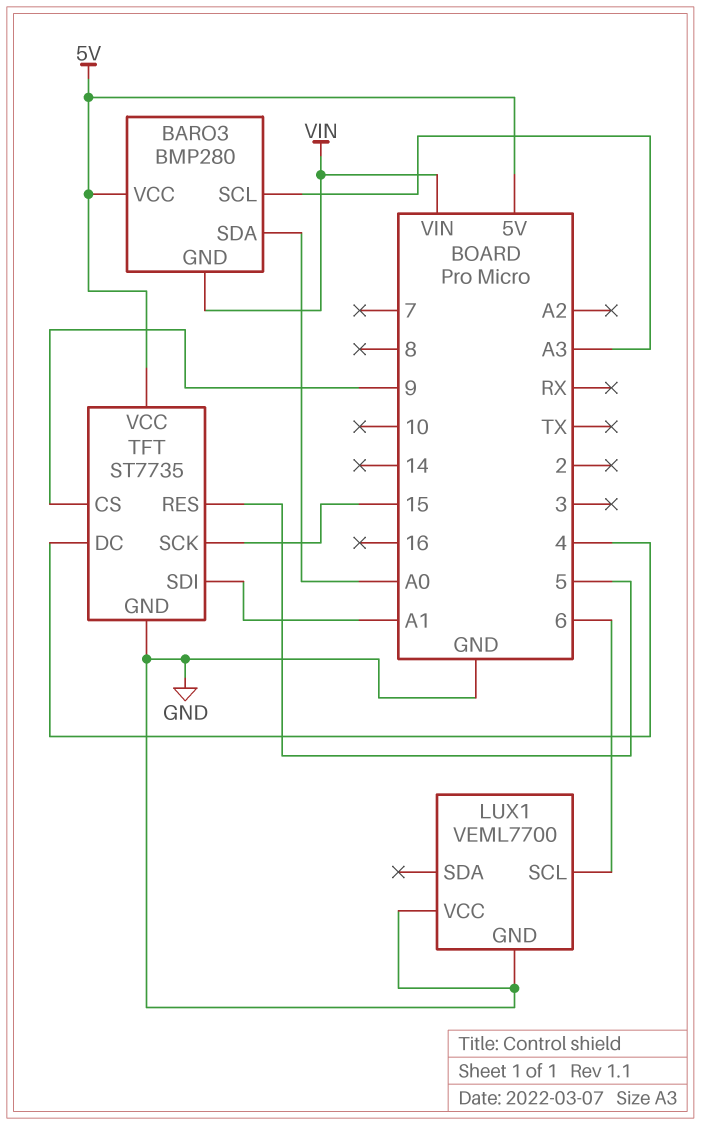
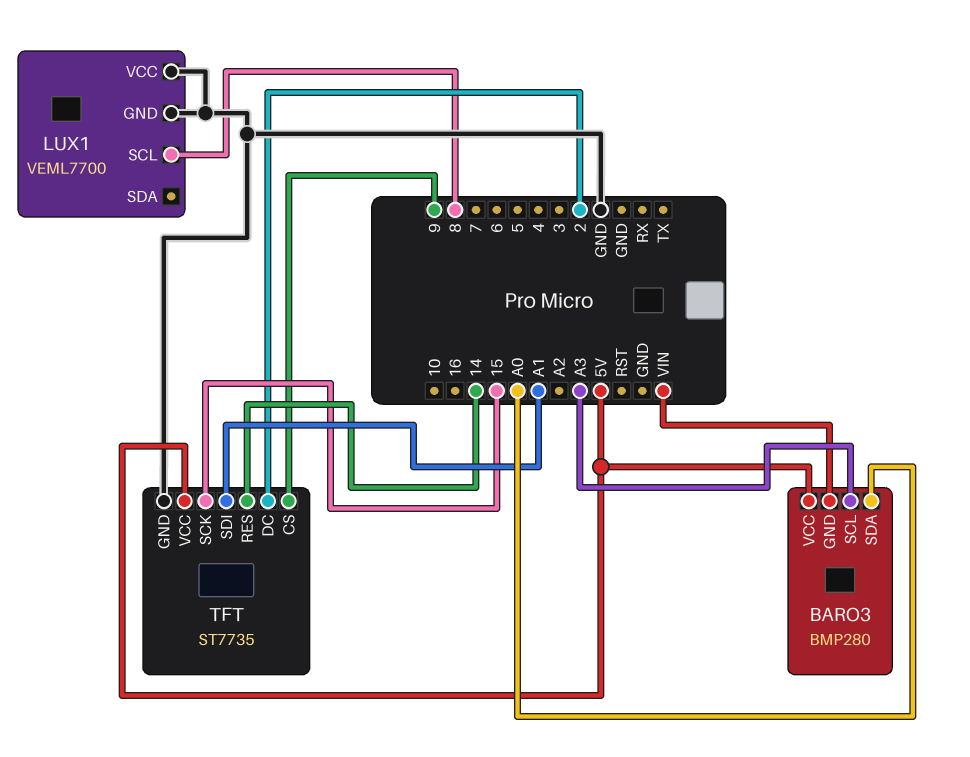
LUX1 pin SCL: 6 -> 8
TFT pin DC: 4 -> 2
TFT pin RES: 5 -> 14

